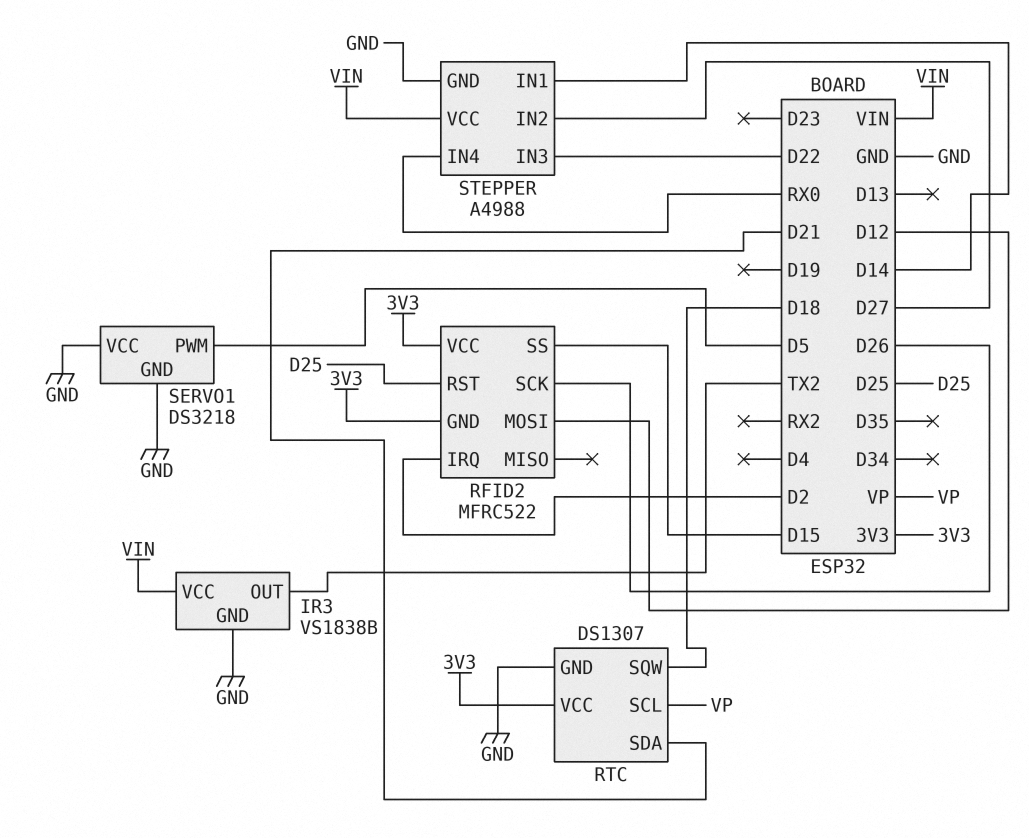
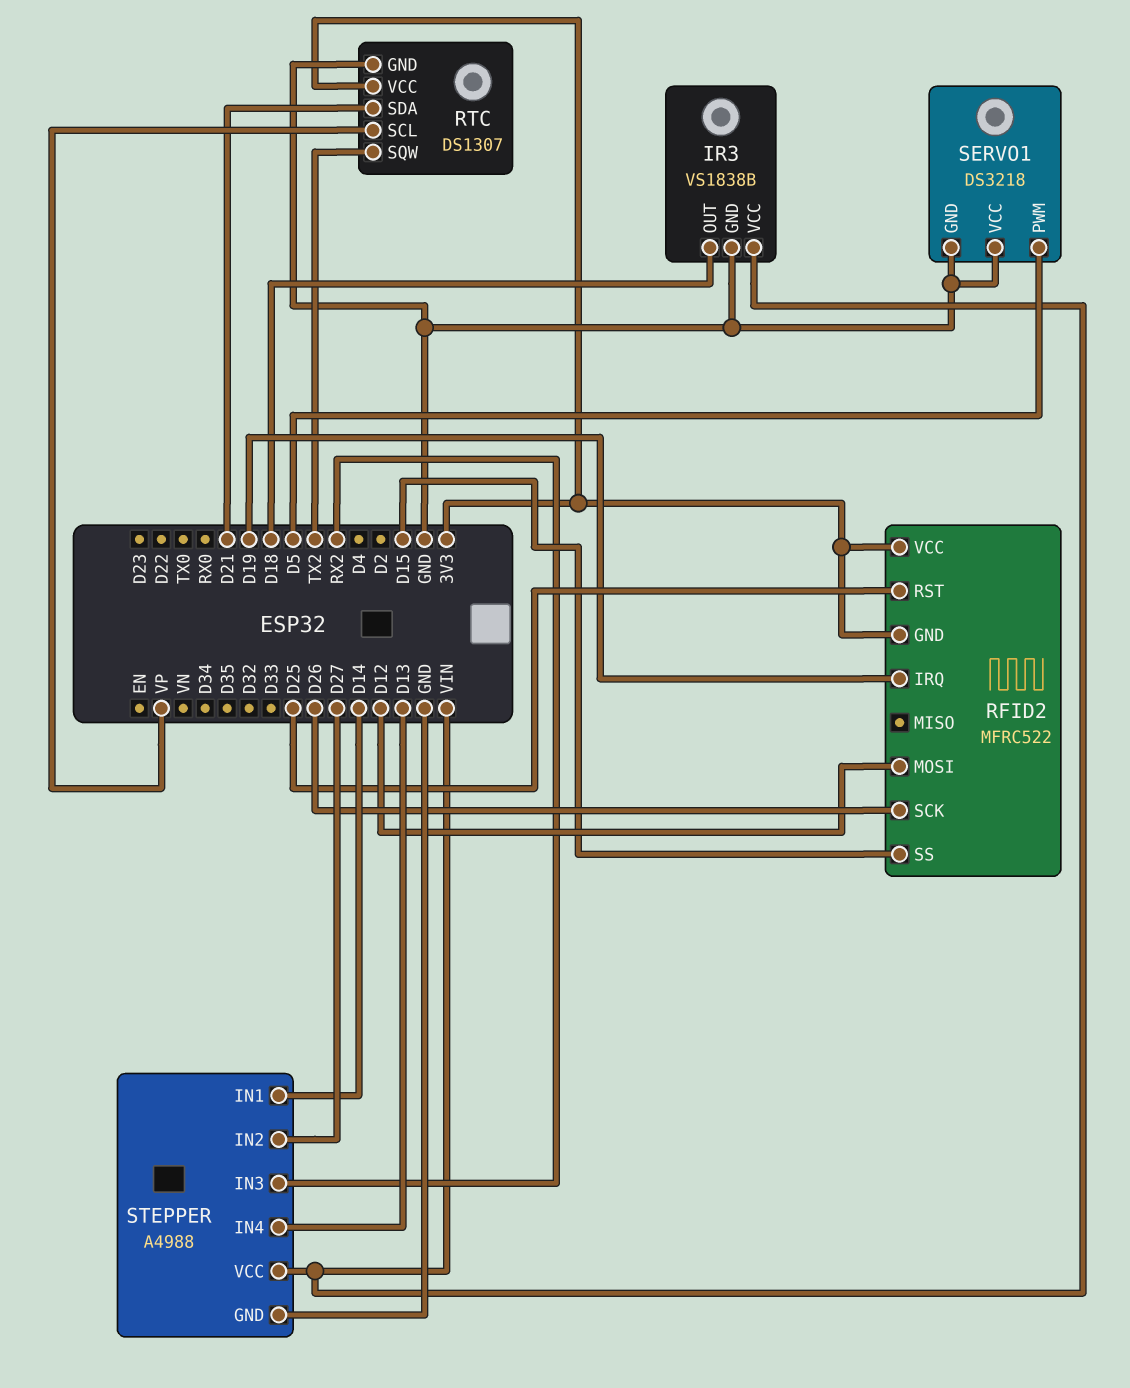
IR3 pin OUT: TX2 -> D18
RFID2 pin IRQ: D2 -> D19
RTC pin SQW: D18 -> TX2
STEPPER pin IN3: D22 -> RX2
STEPPER pin IN4: RX0 -> D13

